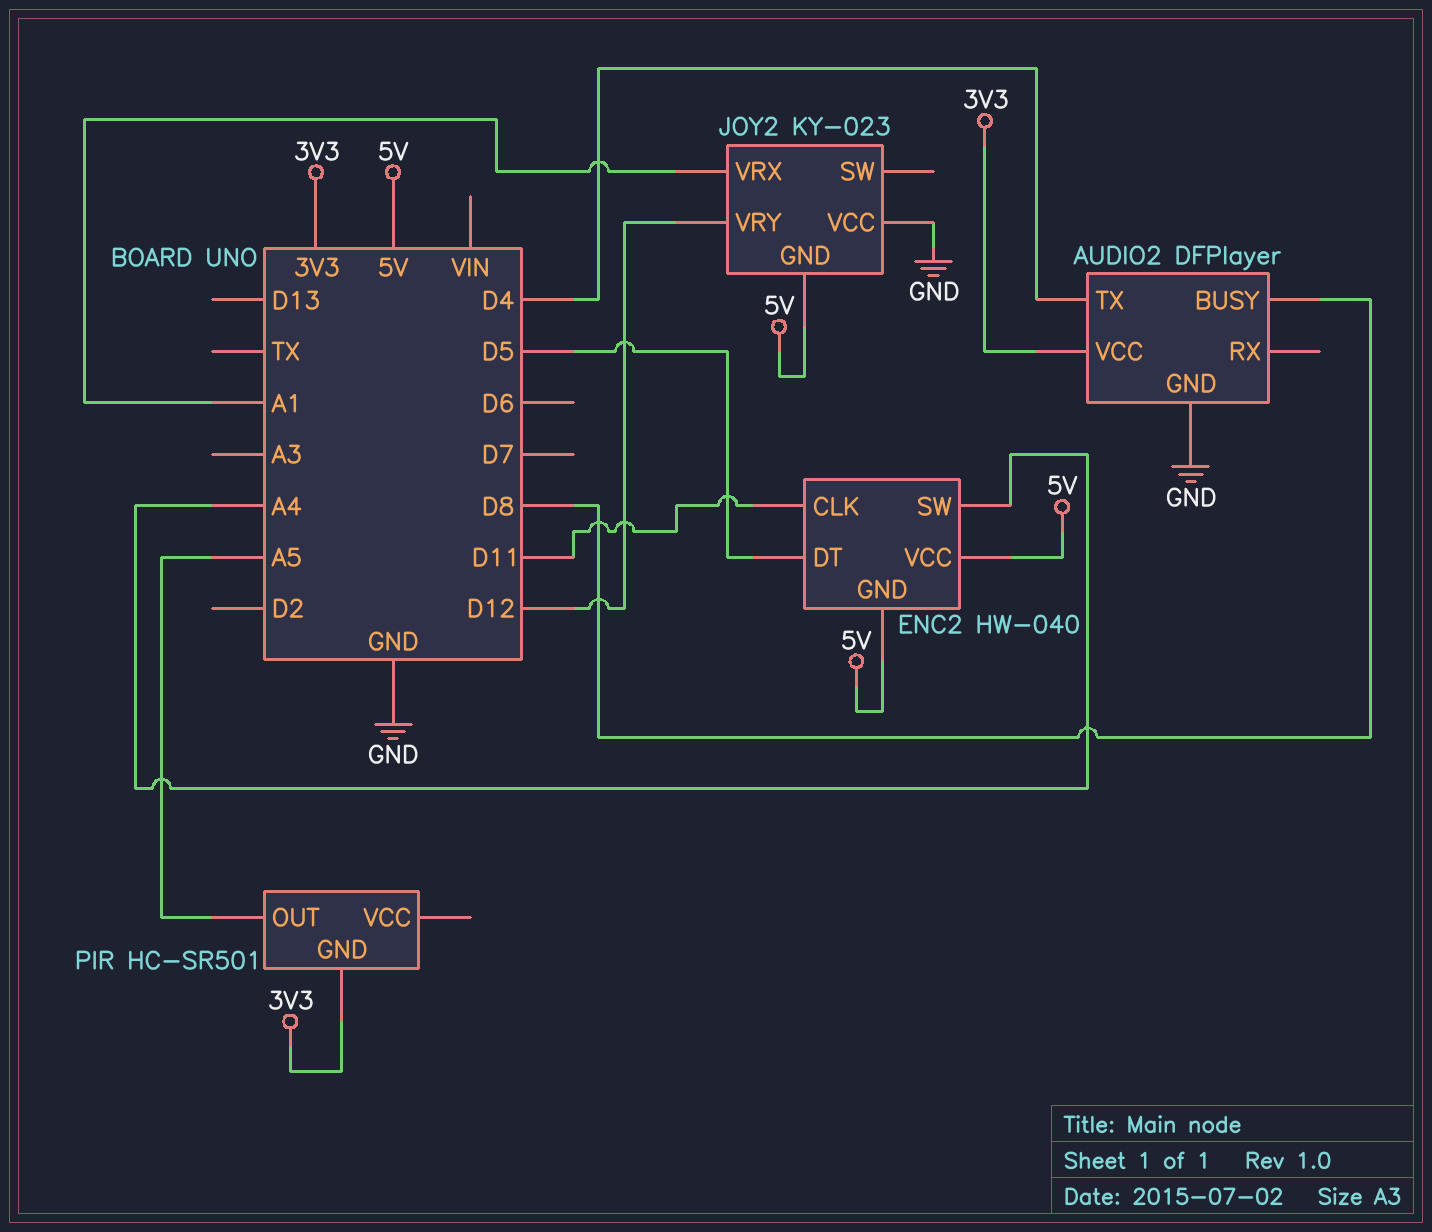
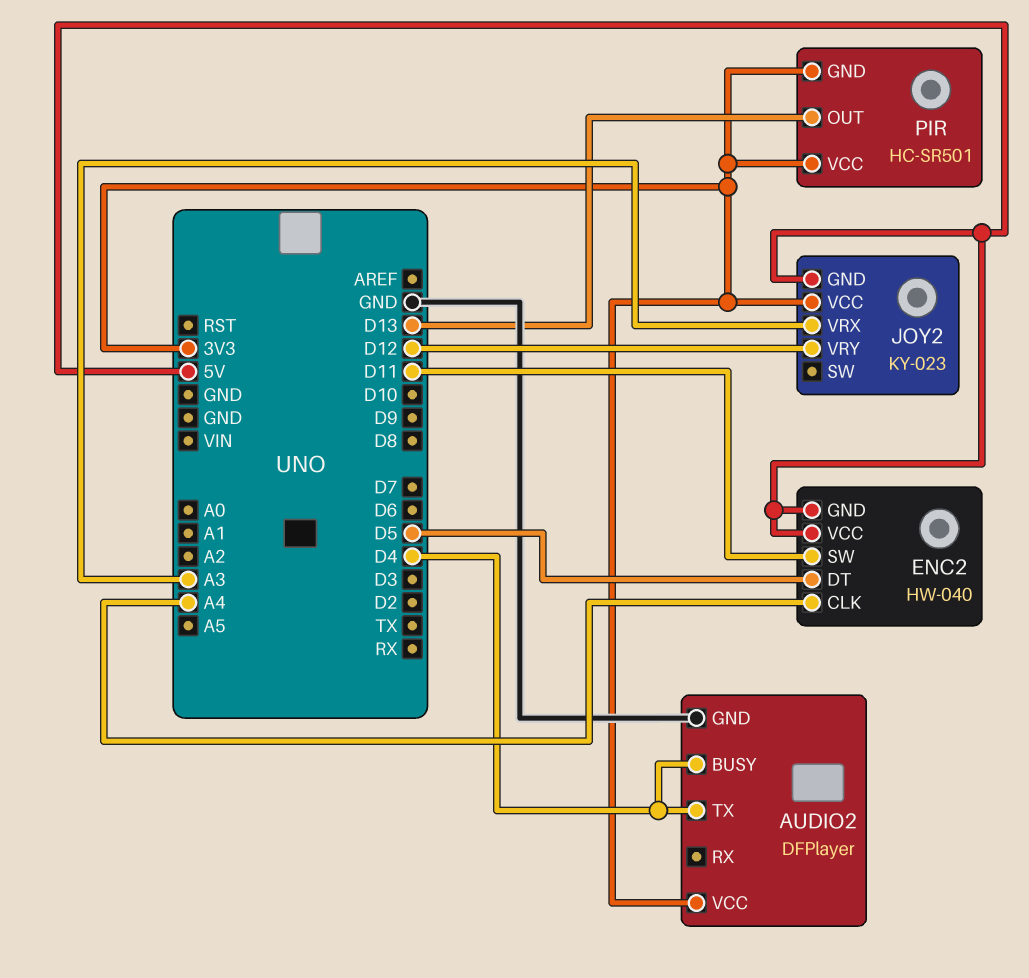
AUDIO2 pin BUSY: D8 -> D4
ENC2 pin CLK: D11 -> A4
ENC2 pin SW: A4 -> D11
JOY2 pin VCC: GND -> 3V3
JOY2 pin VRX: A1 -> A3
PIR pin OUT: A5 -> D13
PIR pin VCC: none -> 3V3

